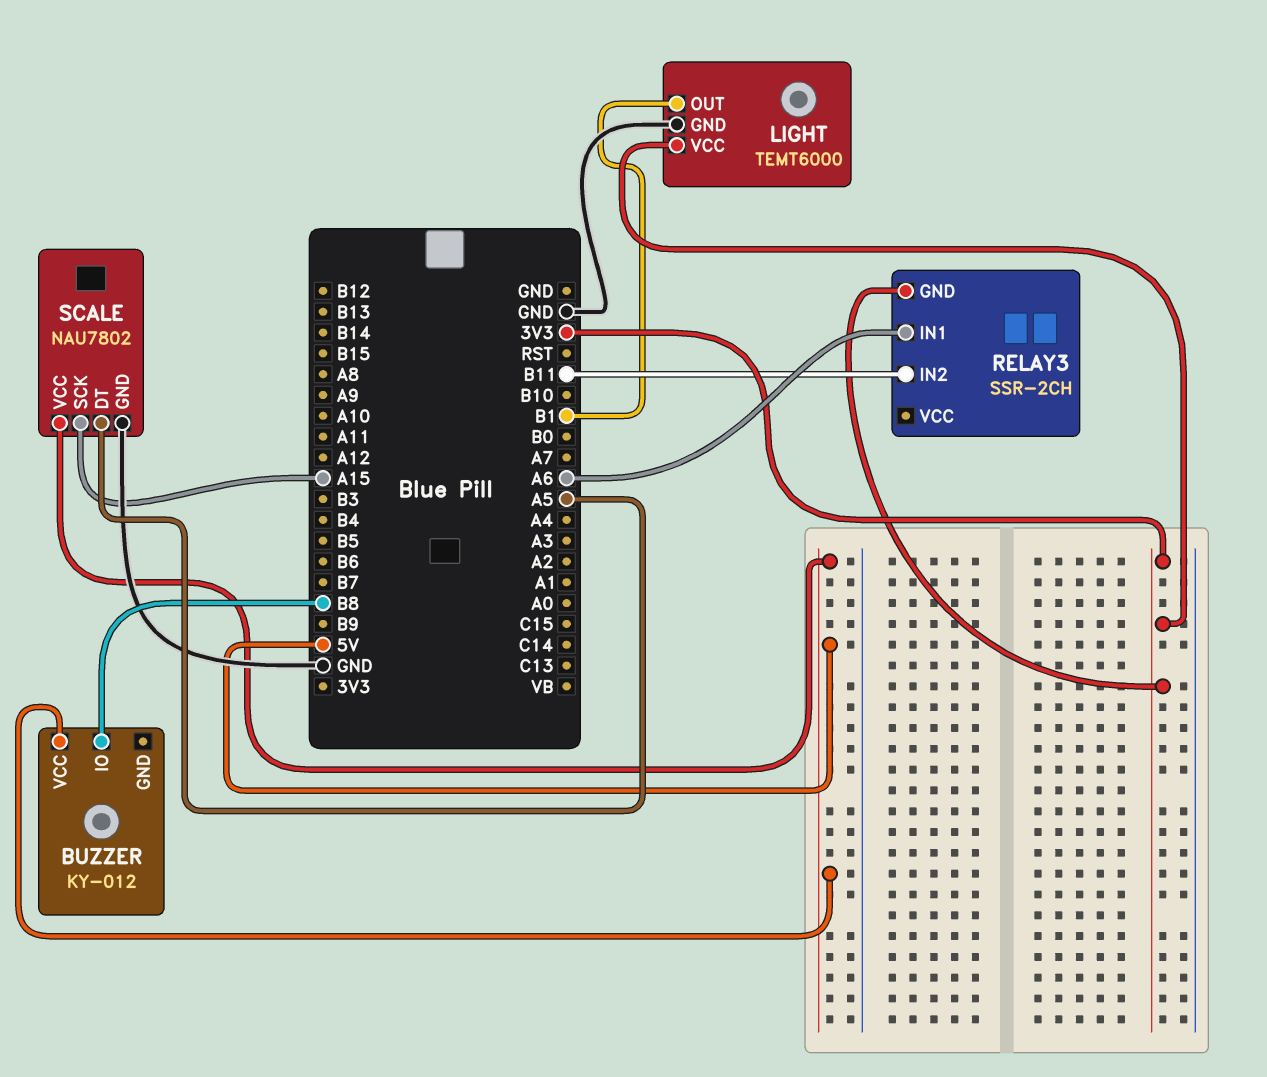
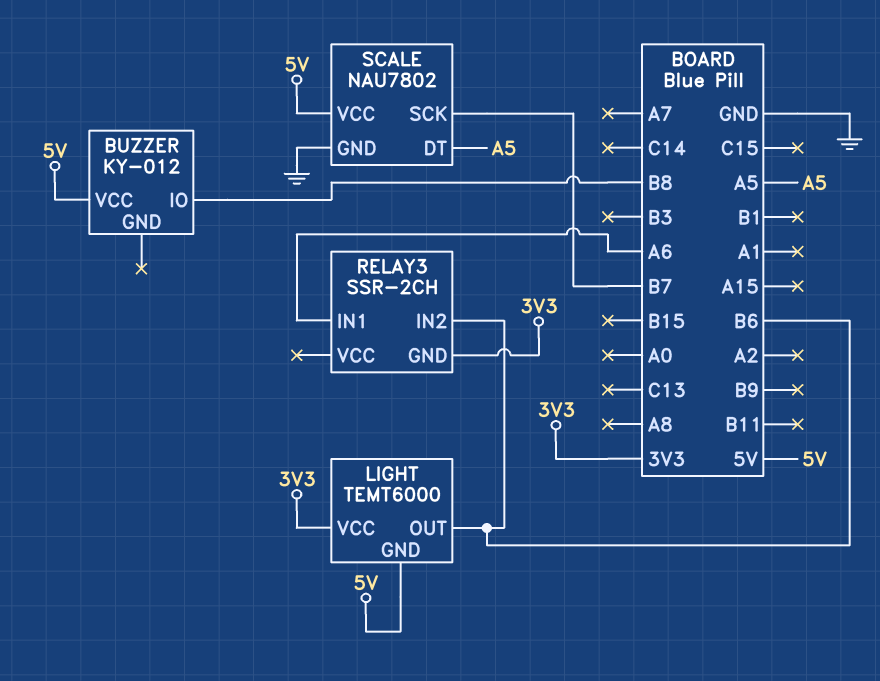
LIGHT pin GND: GND -> 5V
LIGHT pin OUT: B1 -> B6
RELAY3 pin IN2: B11 -> B6
SCALE pin SCK: A15 -> B7

